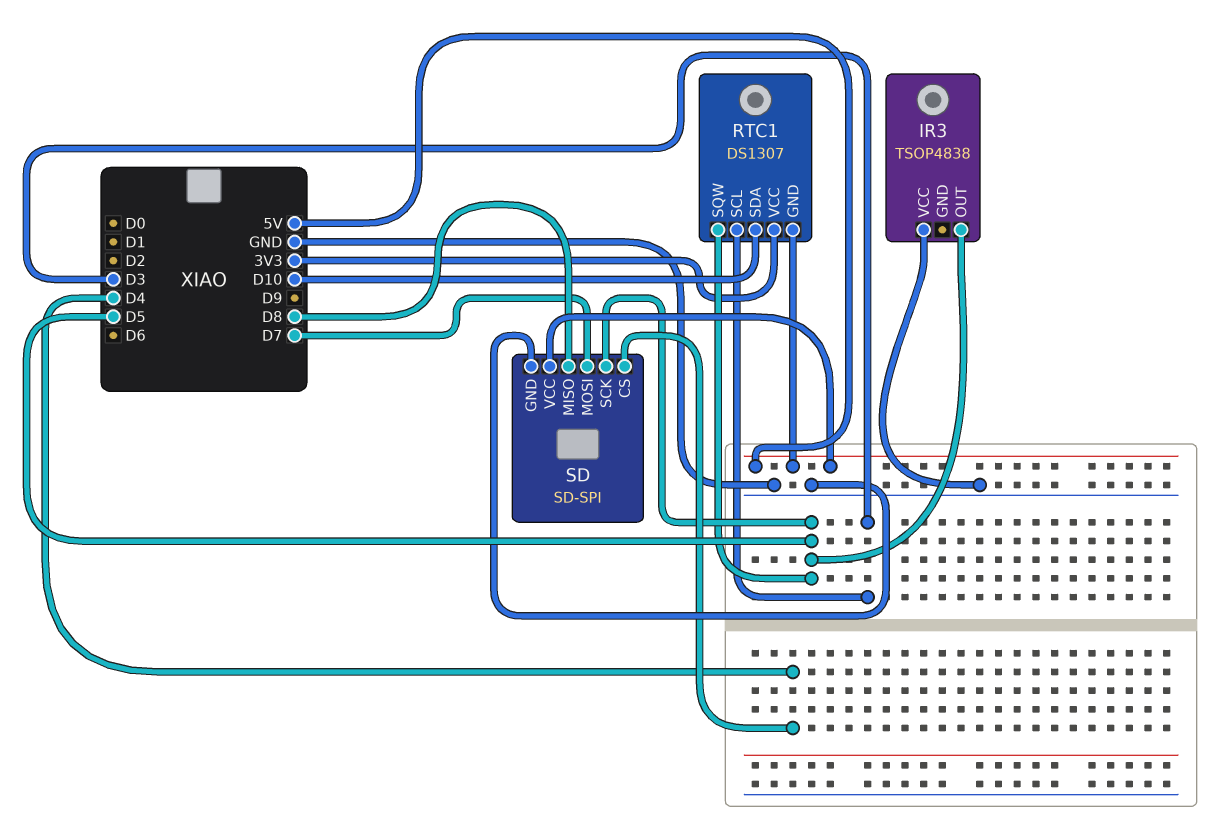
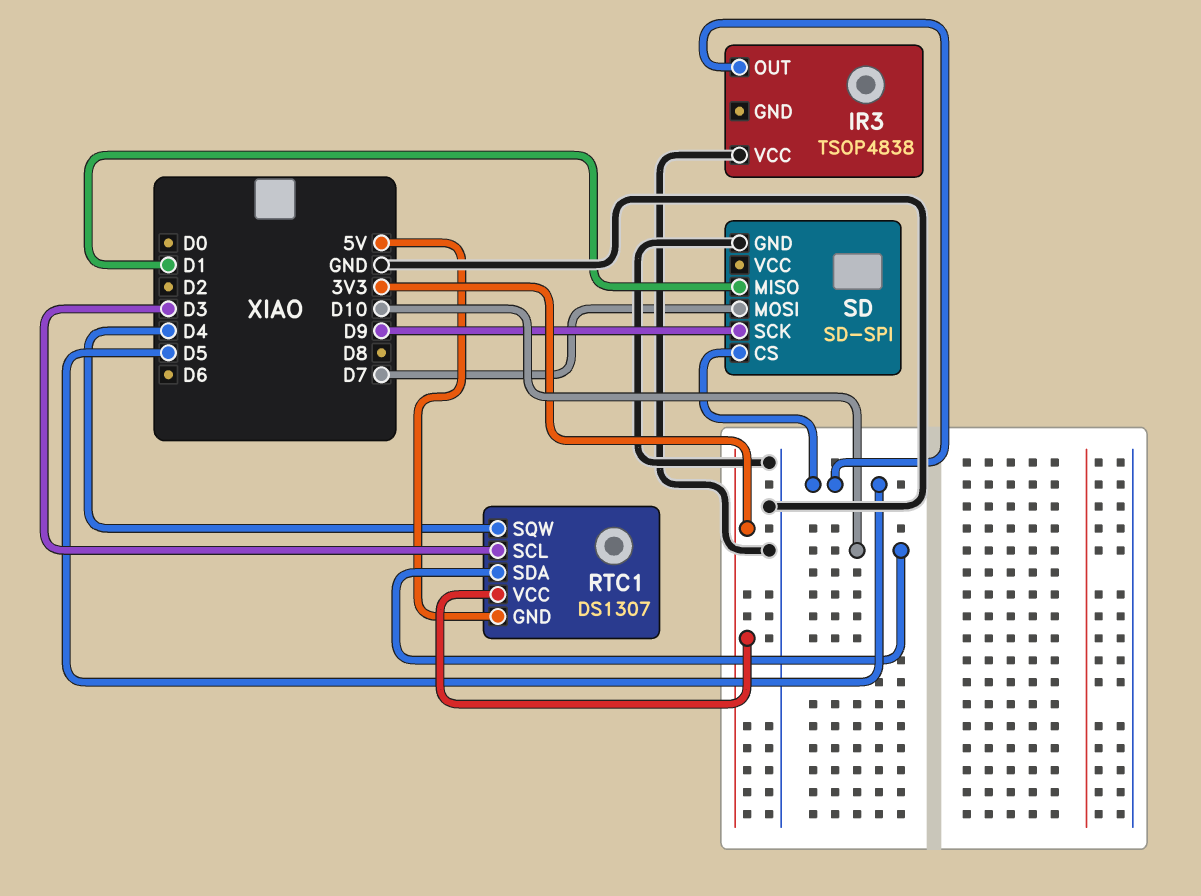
RTC1 pin SQW: D5 -> D4
SD pin CS: D4 -> D5
SD pin MISO: D8 -> D1
SD pin SCK: D5 -> D9
SD pin VCC: 5V -> none

